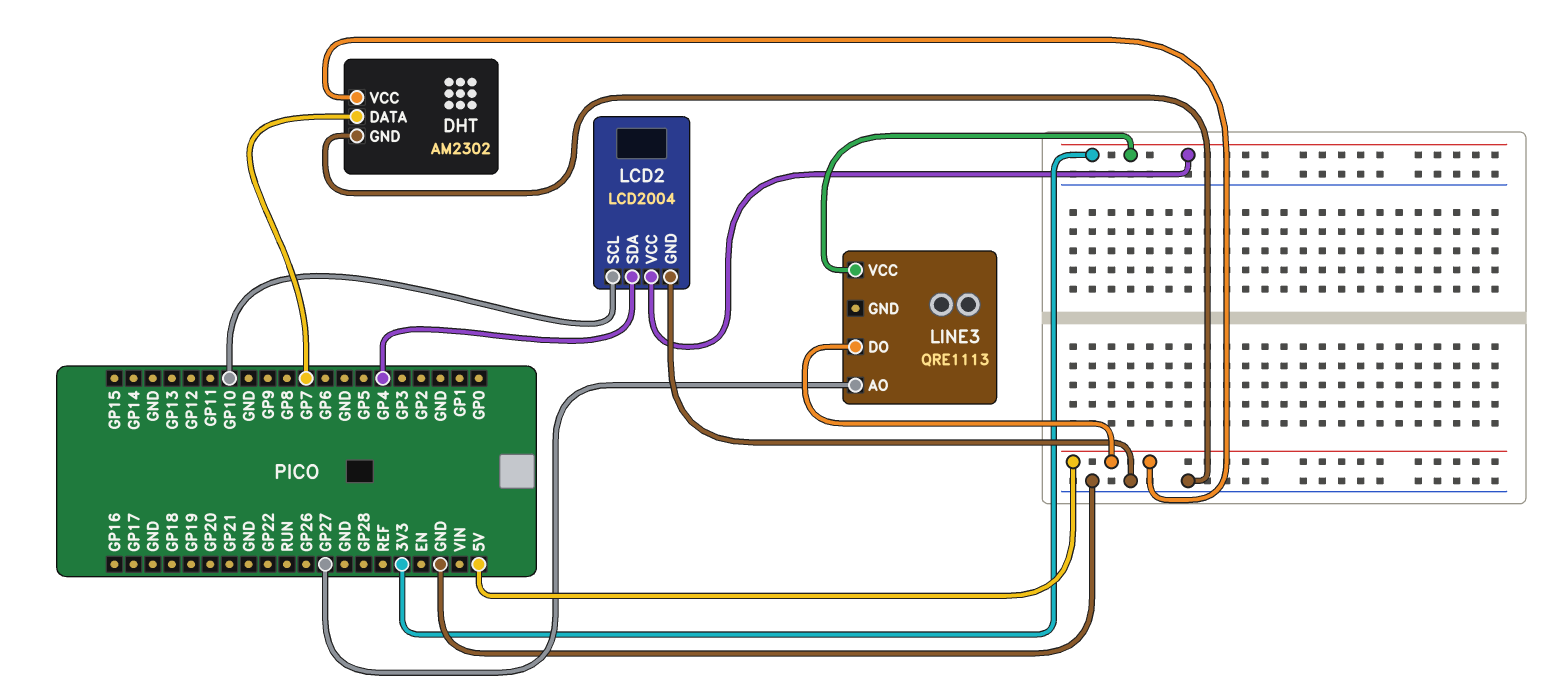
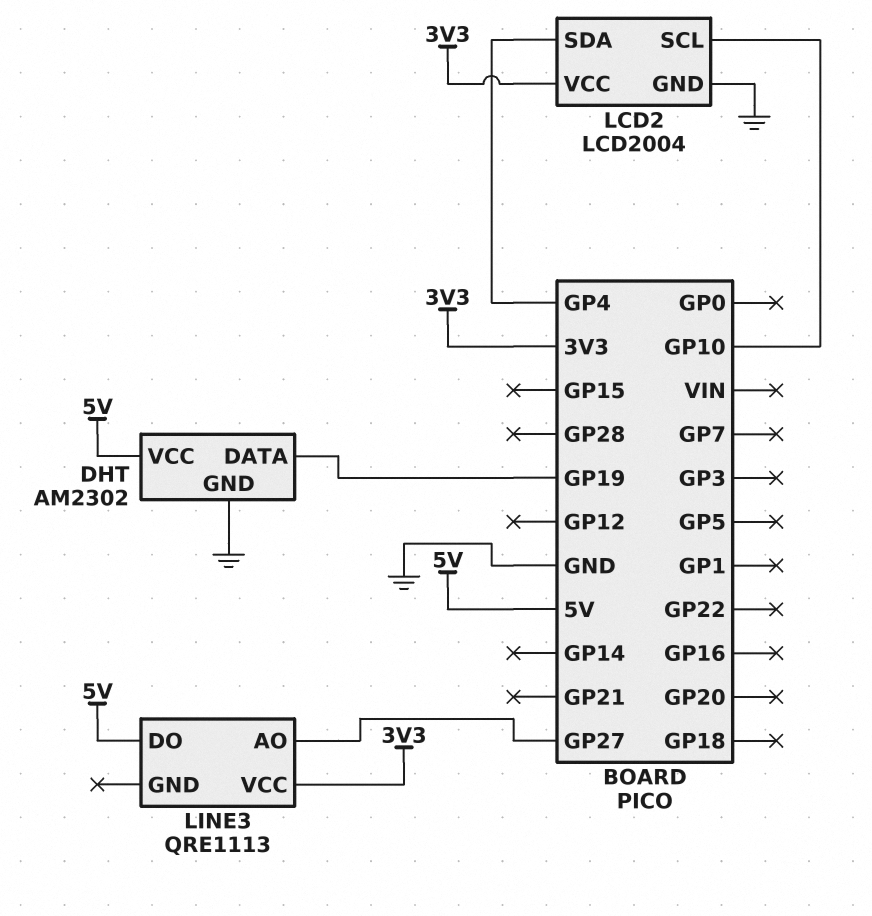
DHT pin DATA: GP7 -> GP19

